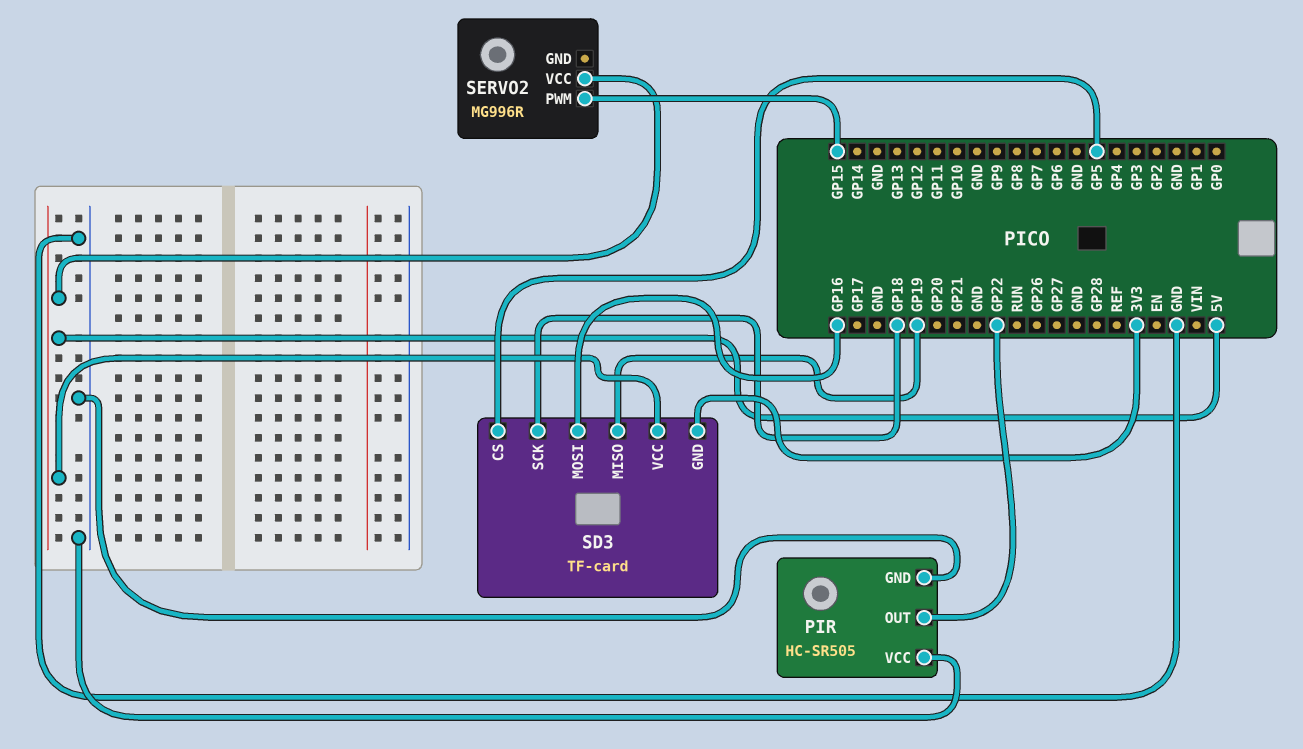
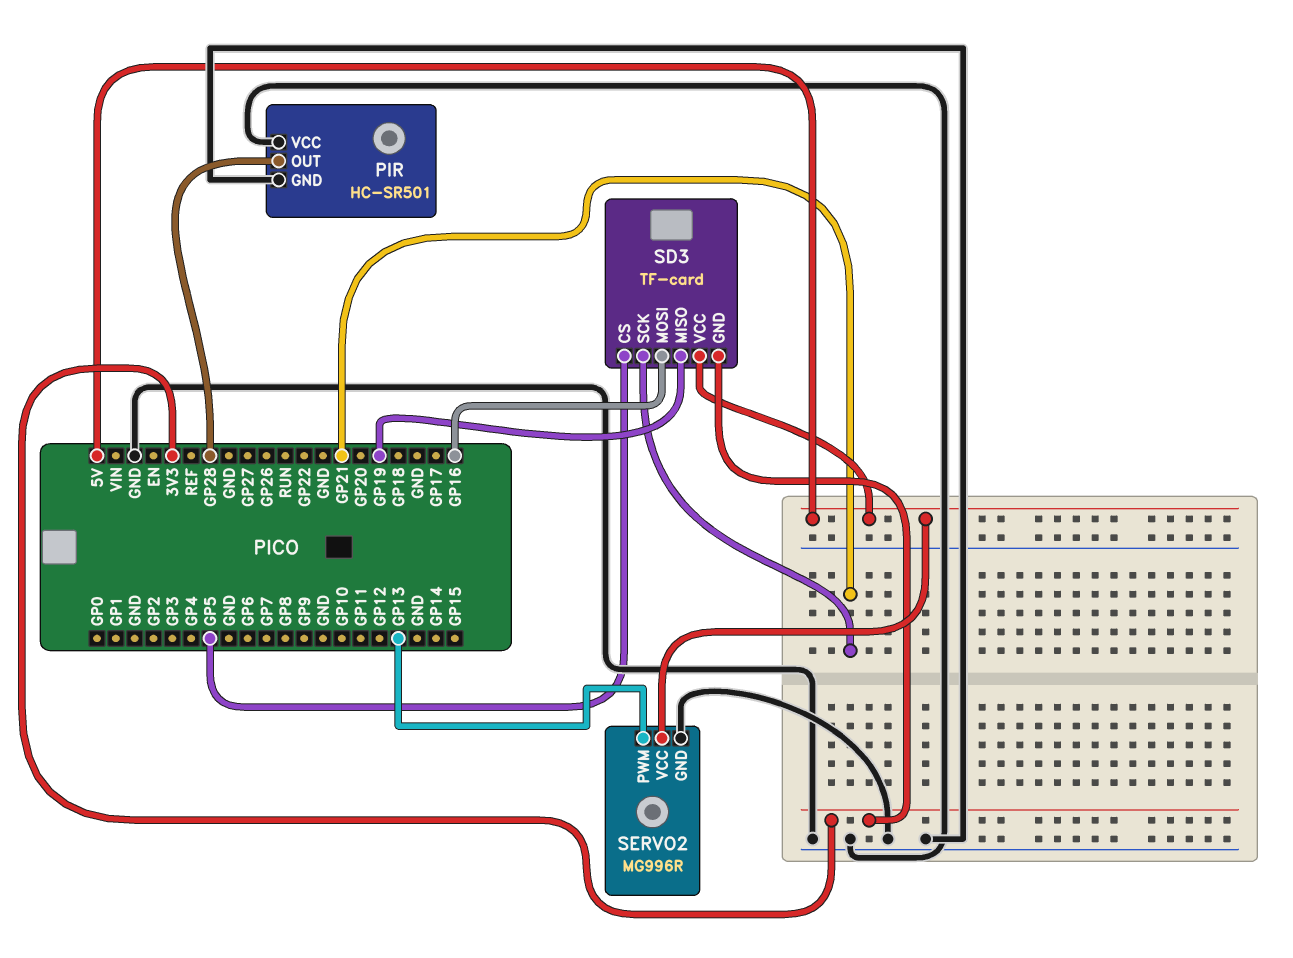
PIR: HC-SR505 -> HC-SR501
PIR pin OUT: GP22 -> GP28
SD3 pin SCK: GP18 -> GP21
SERVO2 pin GND: none -> GND
SERVO2 pin PWM: GP15 -> GP13

